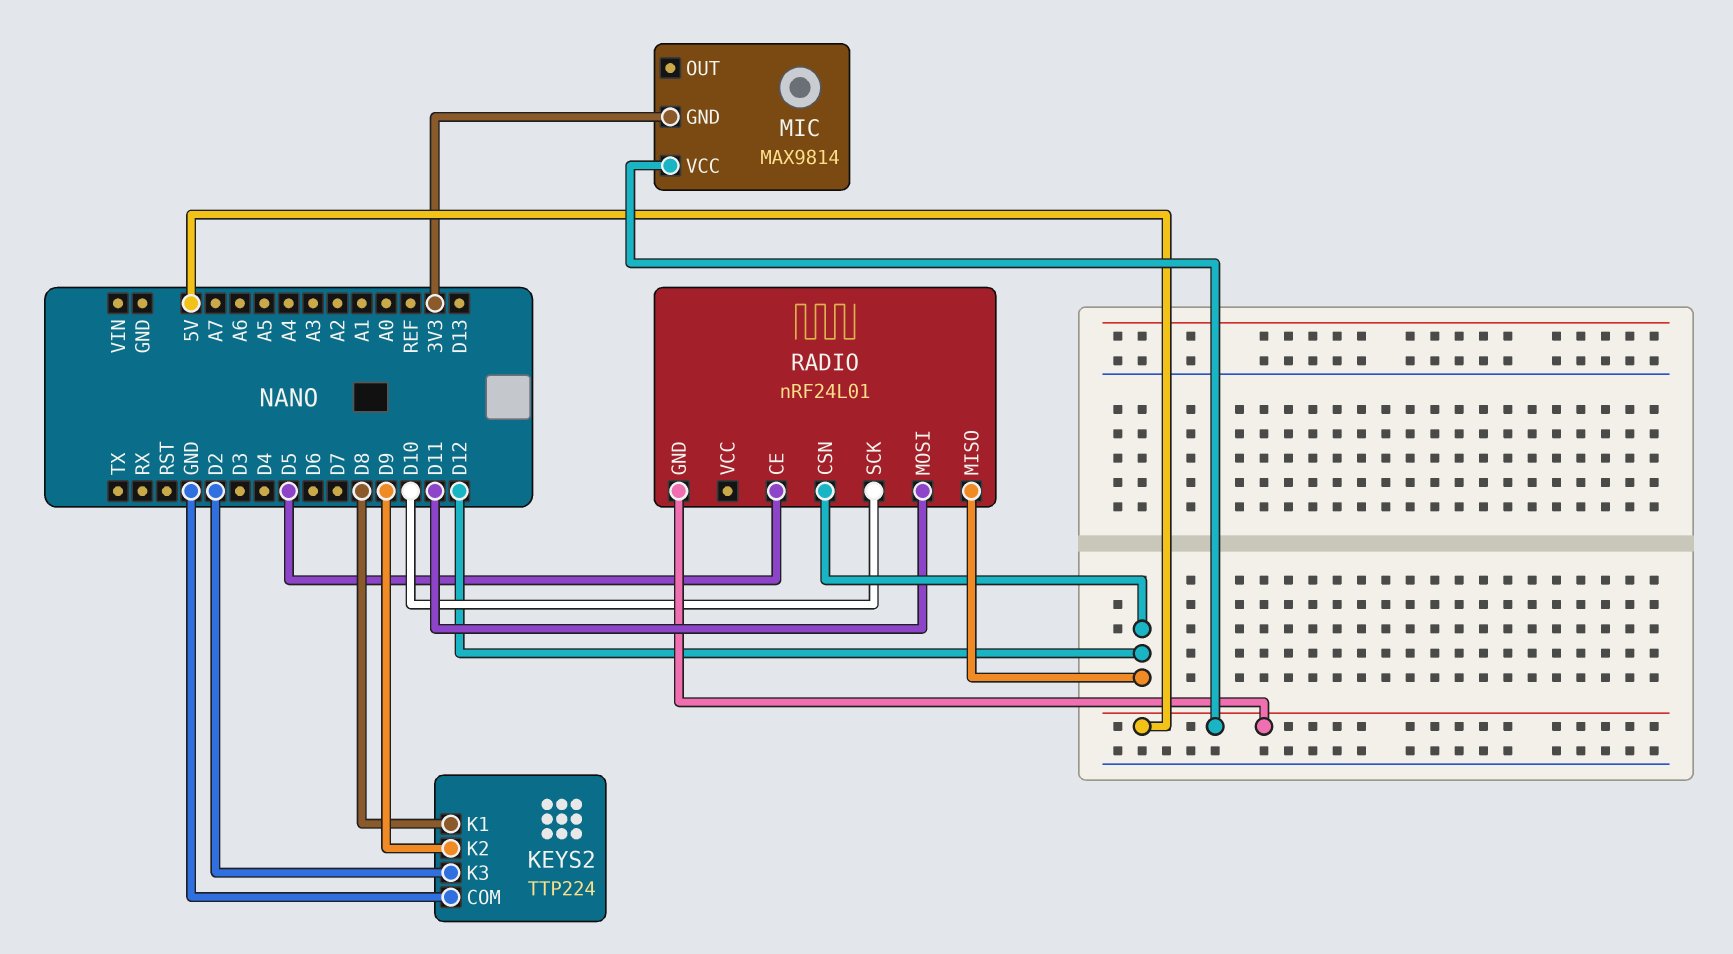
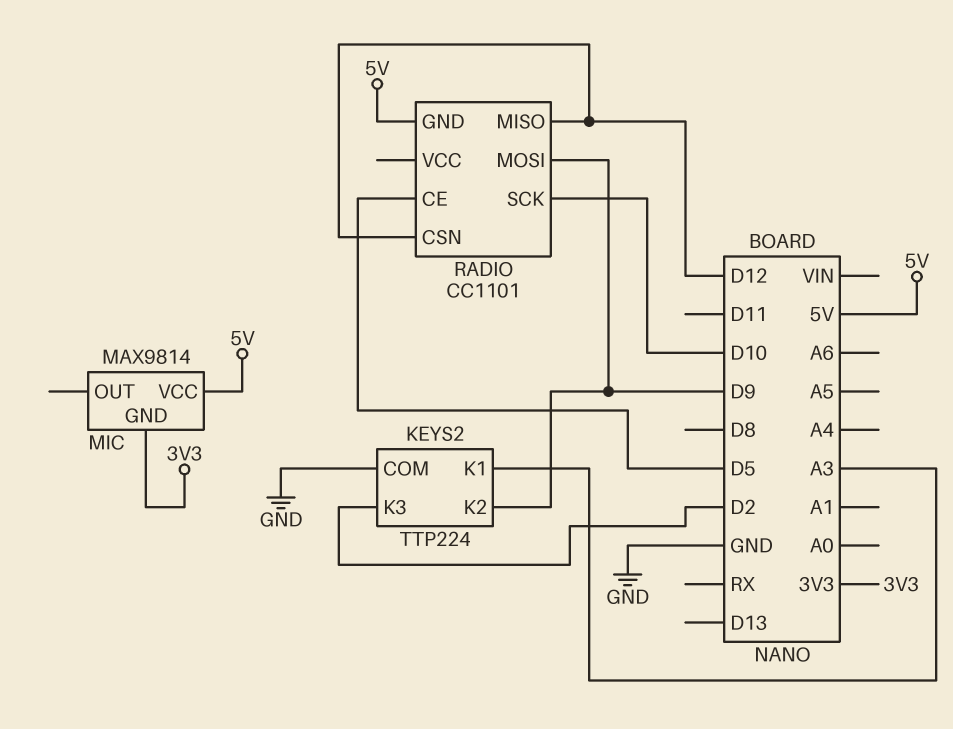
KEYS2 pin K1: D8 -> A3
RADIO: nRF24L01 -> CC1101
RADIO pin MOSI: D11 -> D9

